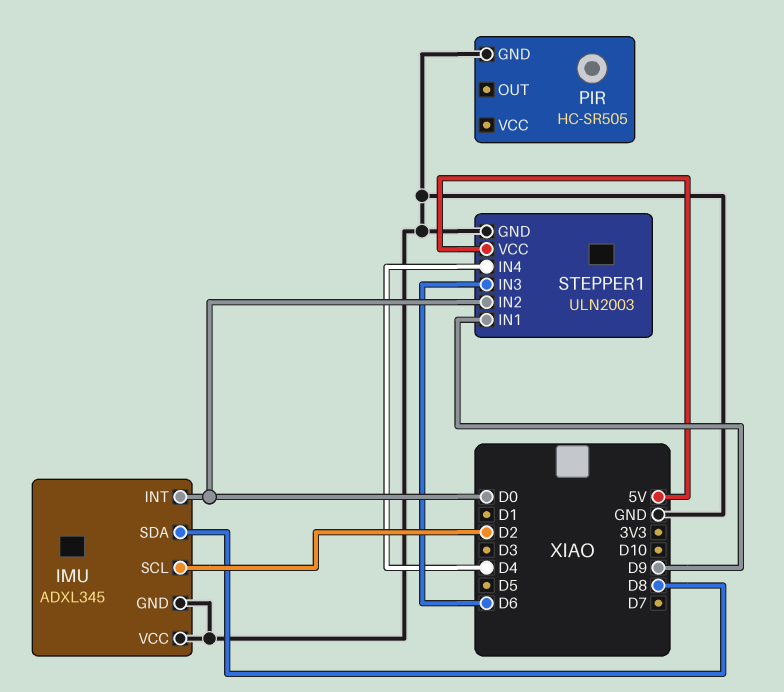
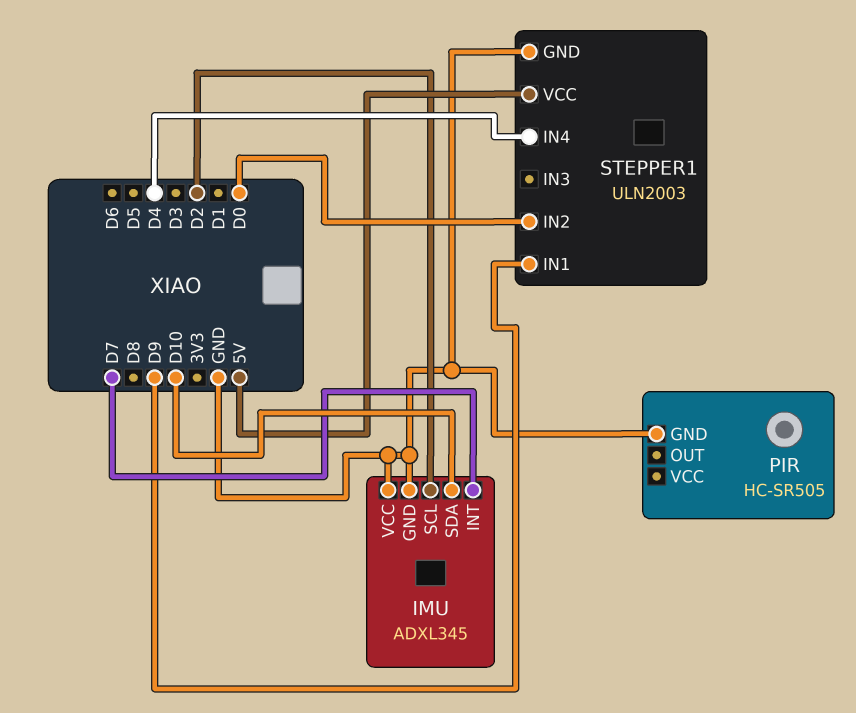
IMU pin INT: D0 -> D7
IMU pin SDA: D8 -> D10
STEPPER1 pin IN3: D6 -> none

